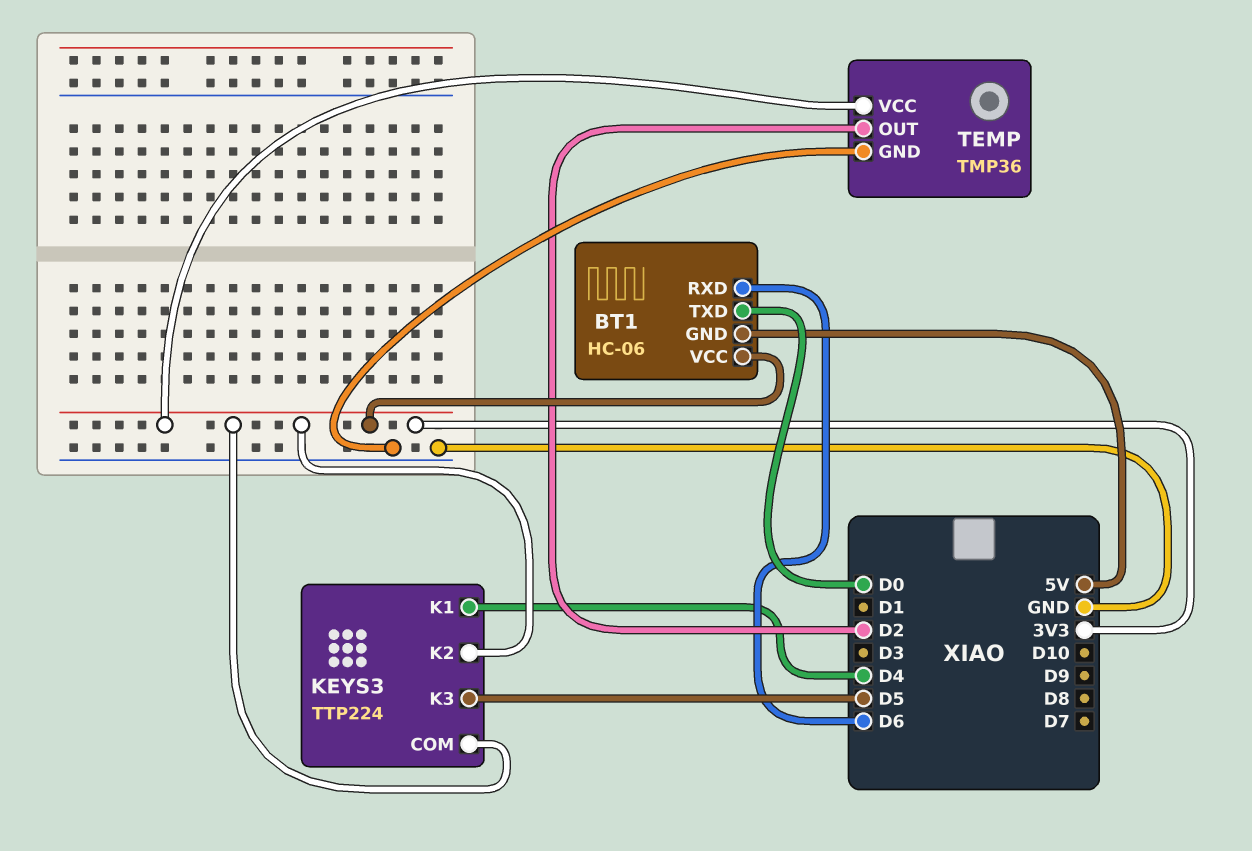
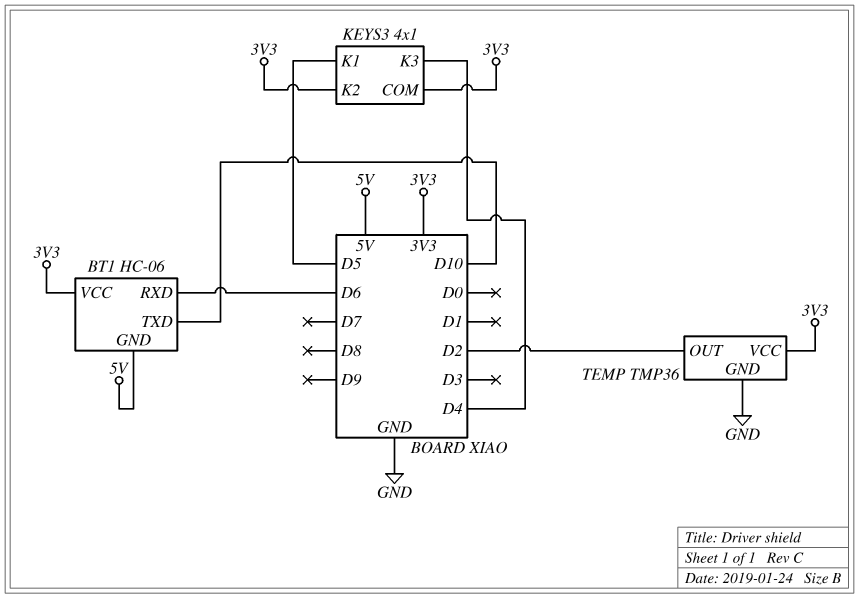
BT1 pin TXD: D0 -> D10
KEYS3: TTP224 -> 4x1
KEYS3 pin K1: D4 -> D5
KEYS3 pin K3: D5 -> D4

